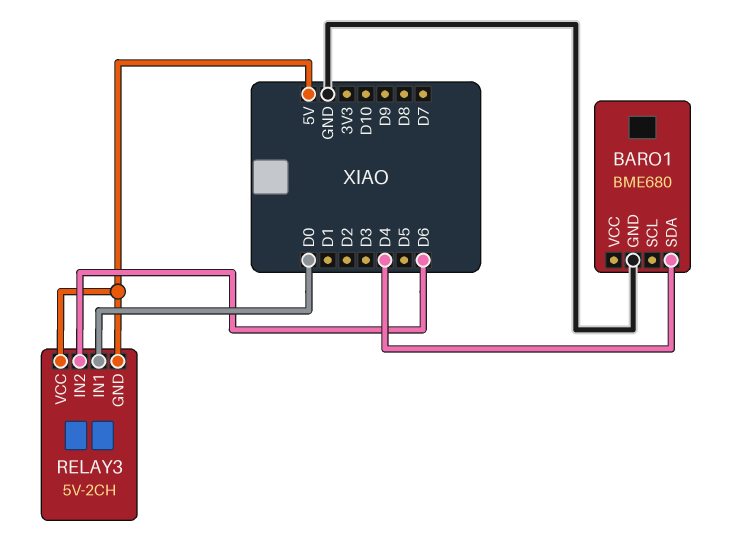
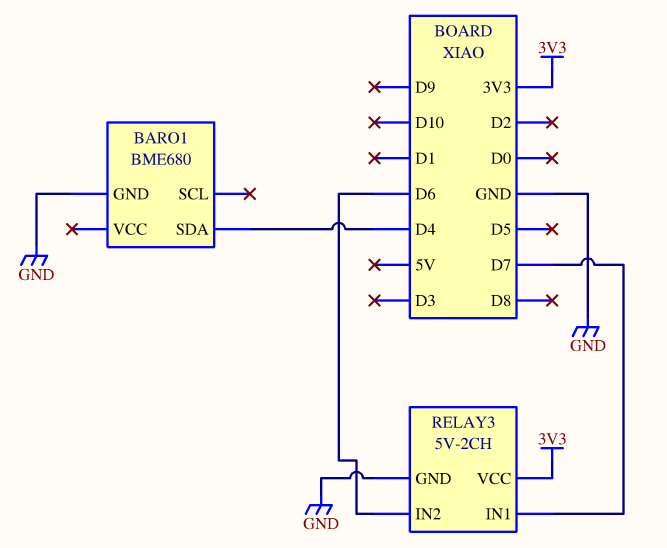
RELAY3 pin GND: 5V -> GND
RELAY3 pin IN1: D0 -> D7
RELAY3 pin VCC: 5V -> 3V3

